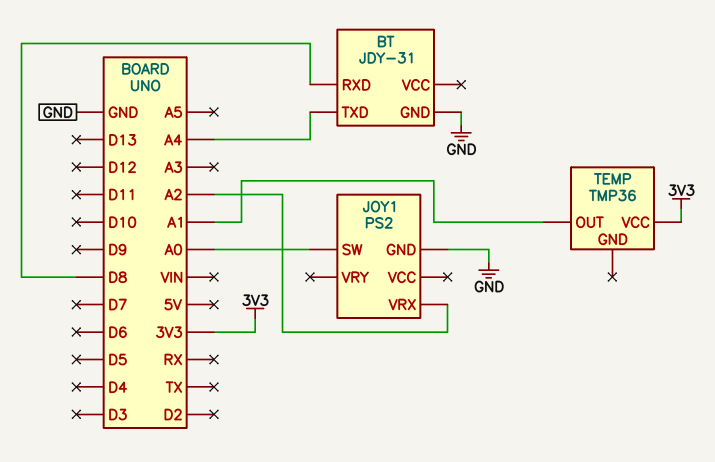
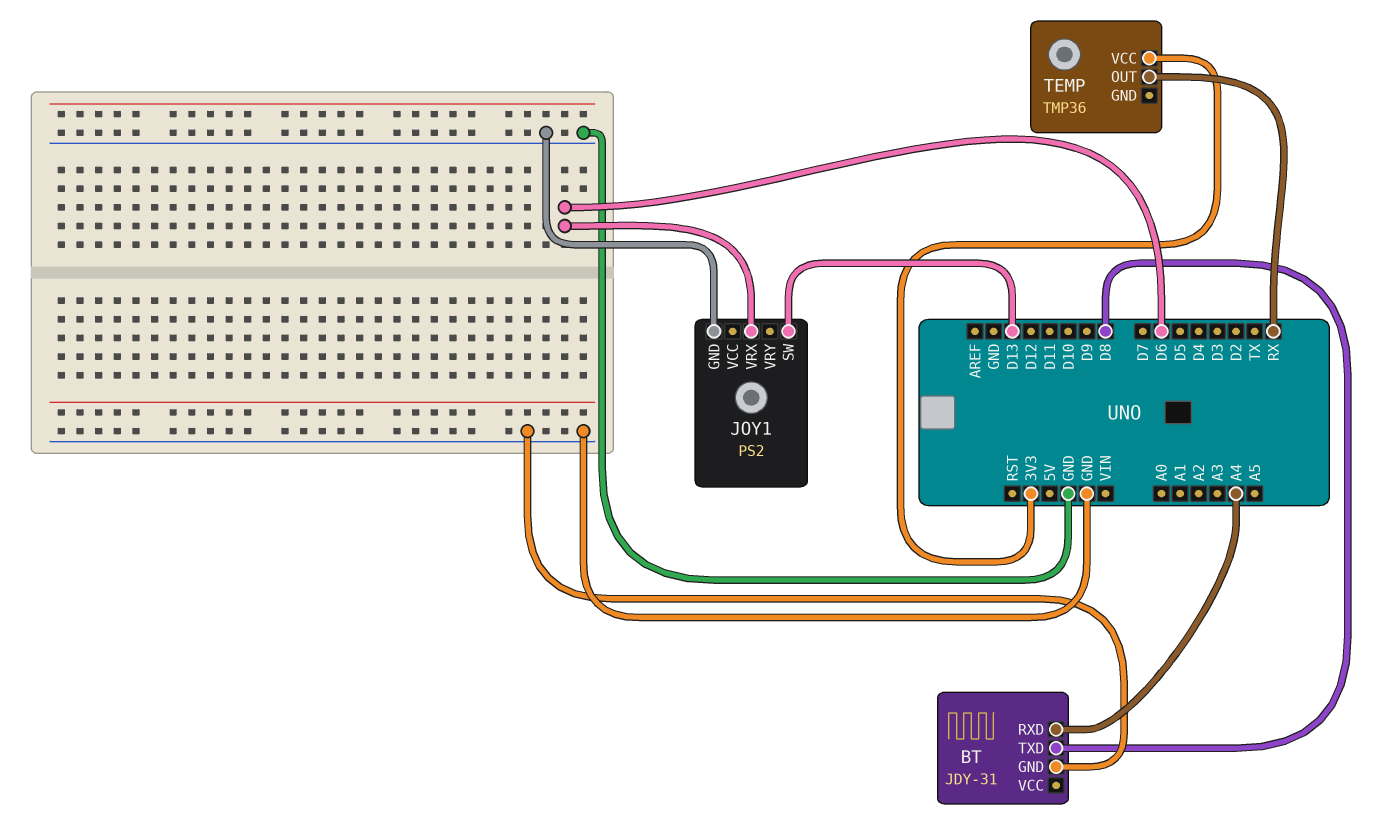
BT pin RXD: D8 -> A4
BT pin TXD: A4 -> D8
JOY1 pin SW: A0 -> D13
JOY1 pin VRX: A2 -> D6
TEMP pin OUT: A1 -> RX

